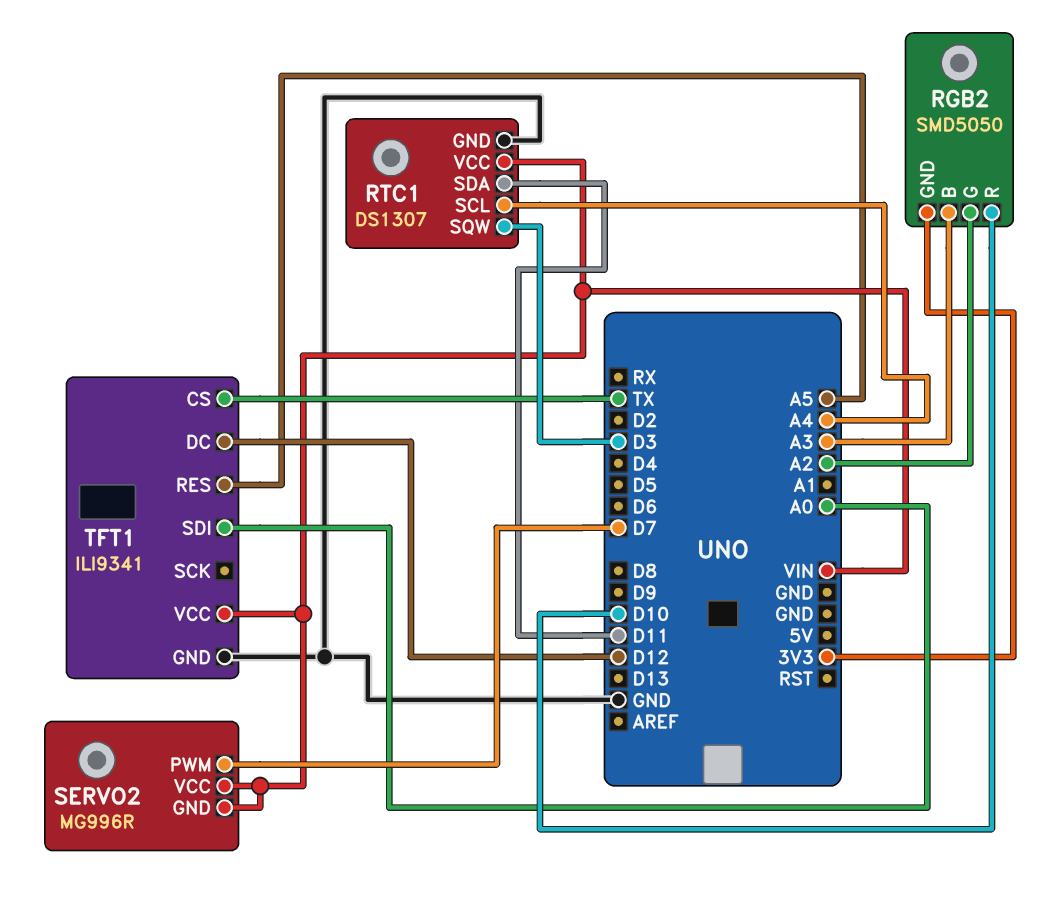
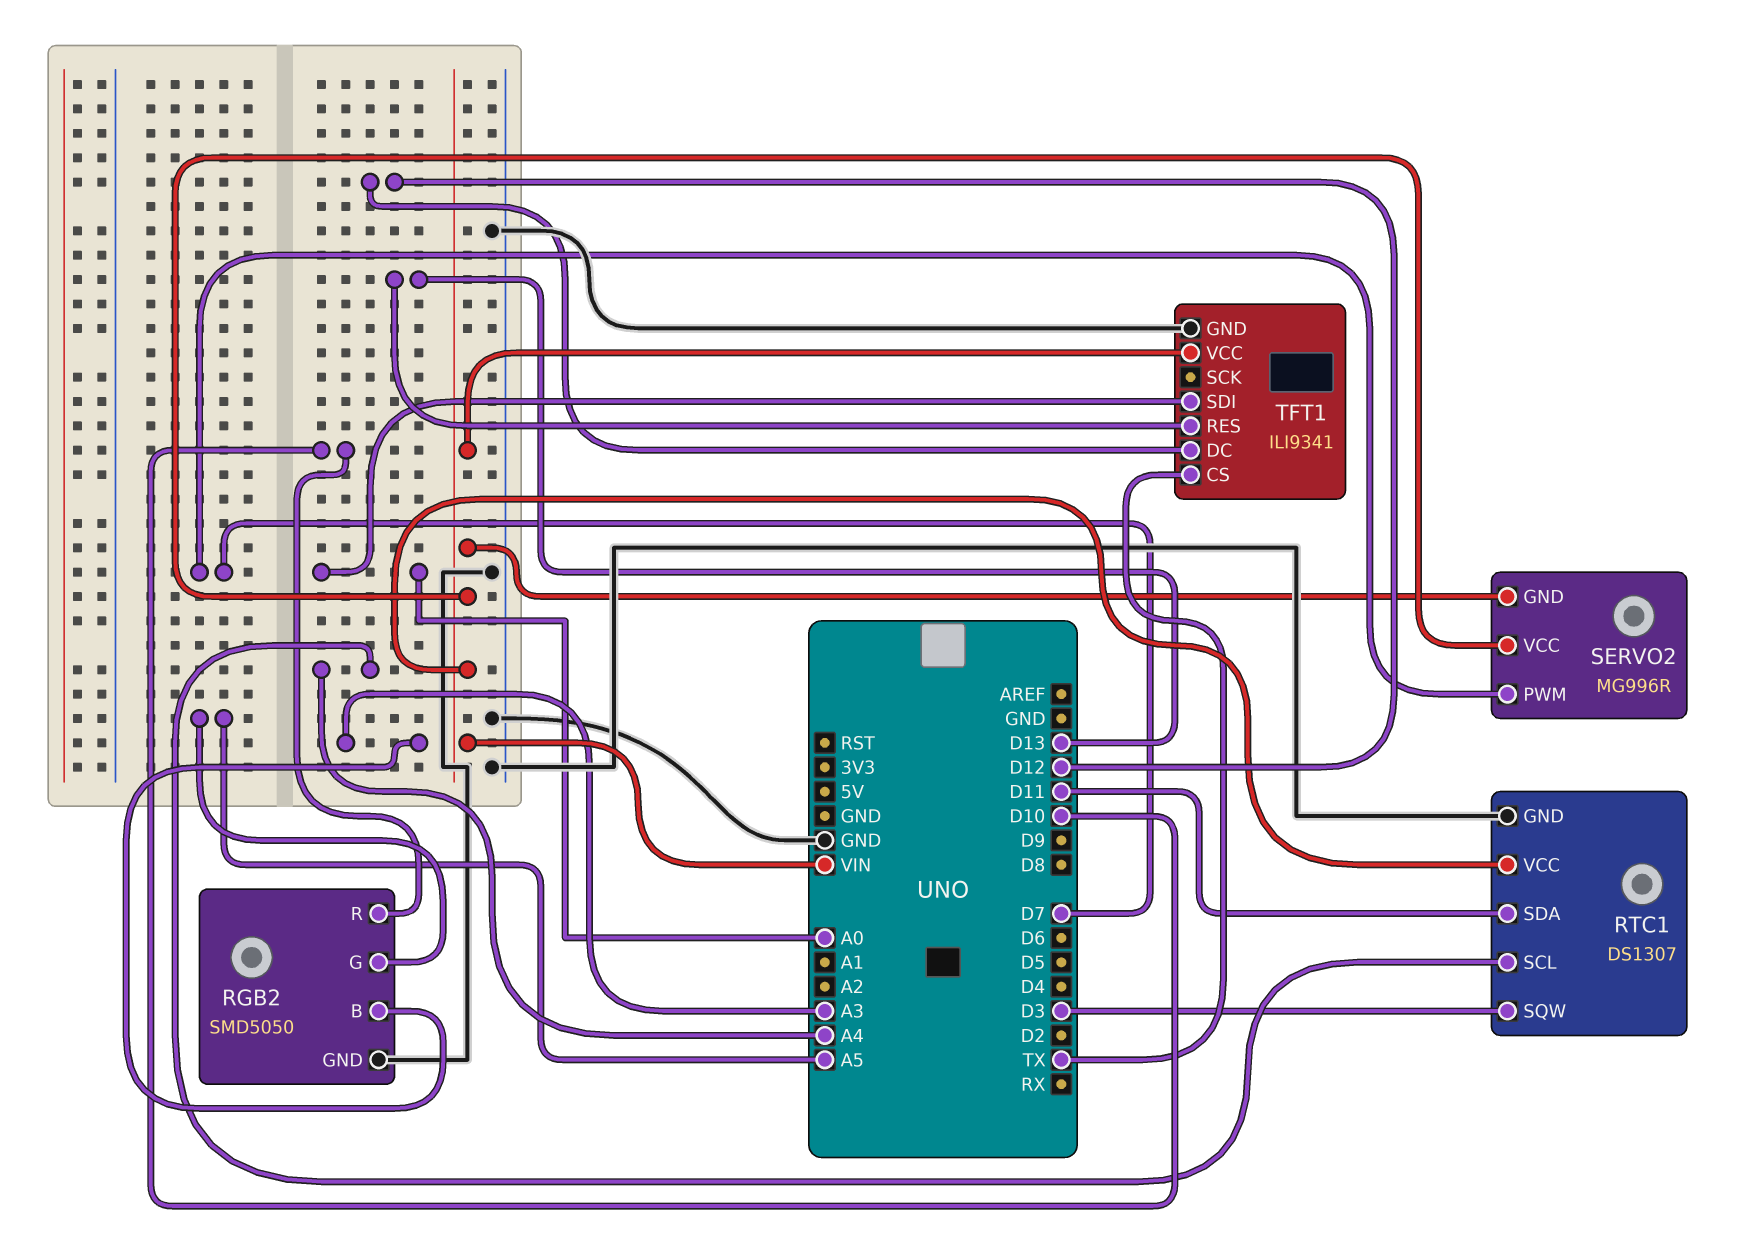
RGB2 pin G: A2 -> A5
RGB2 pin GND: 3V3 -> GND
TFT1 pin RES: A5 -> D13

